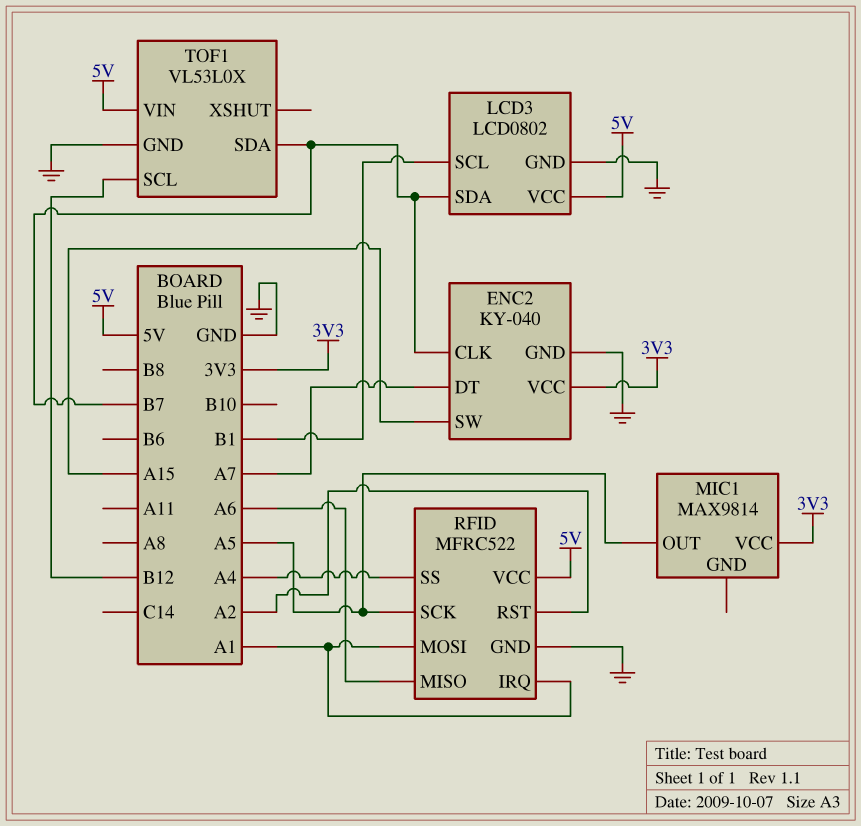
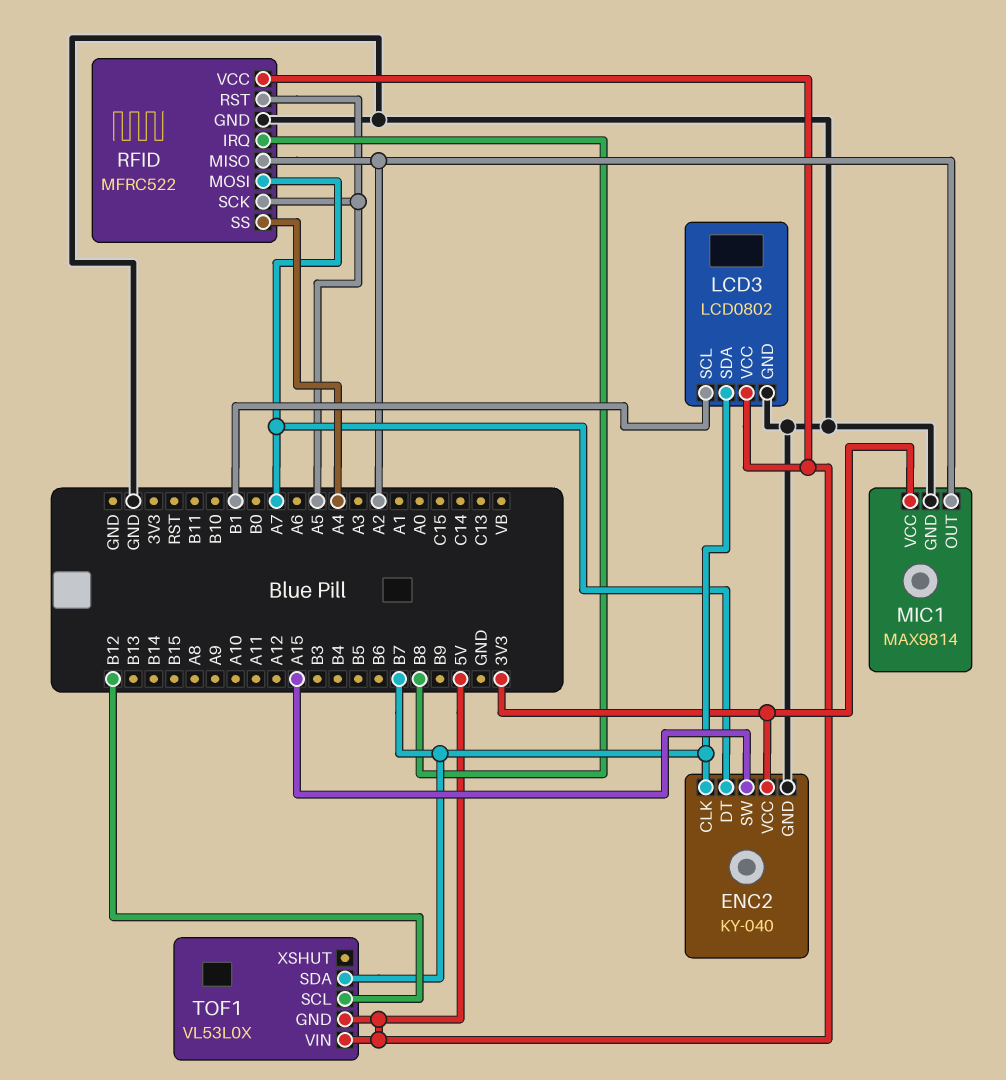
MIC1 pin GND: none -> GND
MIC1 pin OUT: A5 -> A2
RFID pin IRQ: A1 -> B8
RFID pin MISO: A6 -> A2
RFID pin MOSI: A1 -> A7
RFID pin RST: A2 -> A5
TOF1 pin GND: GND -> 5V

